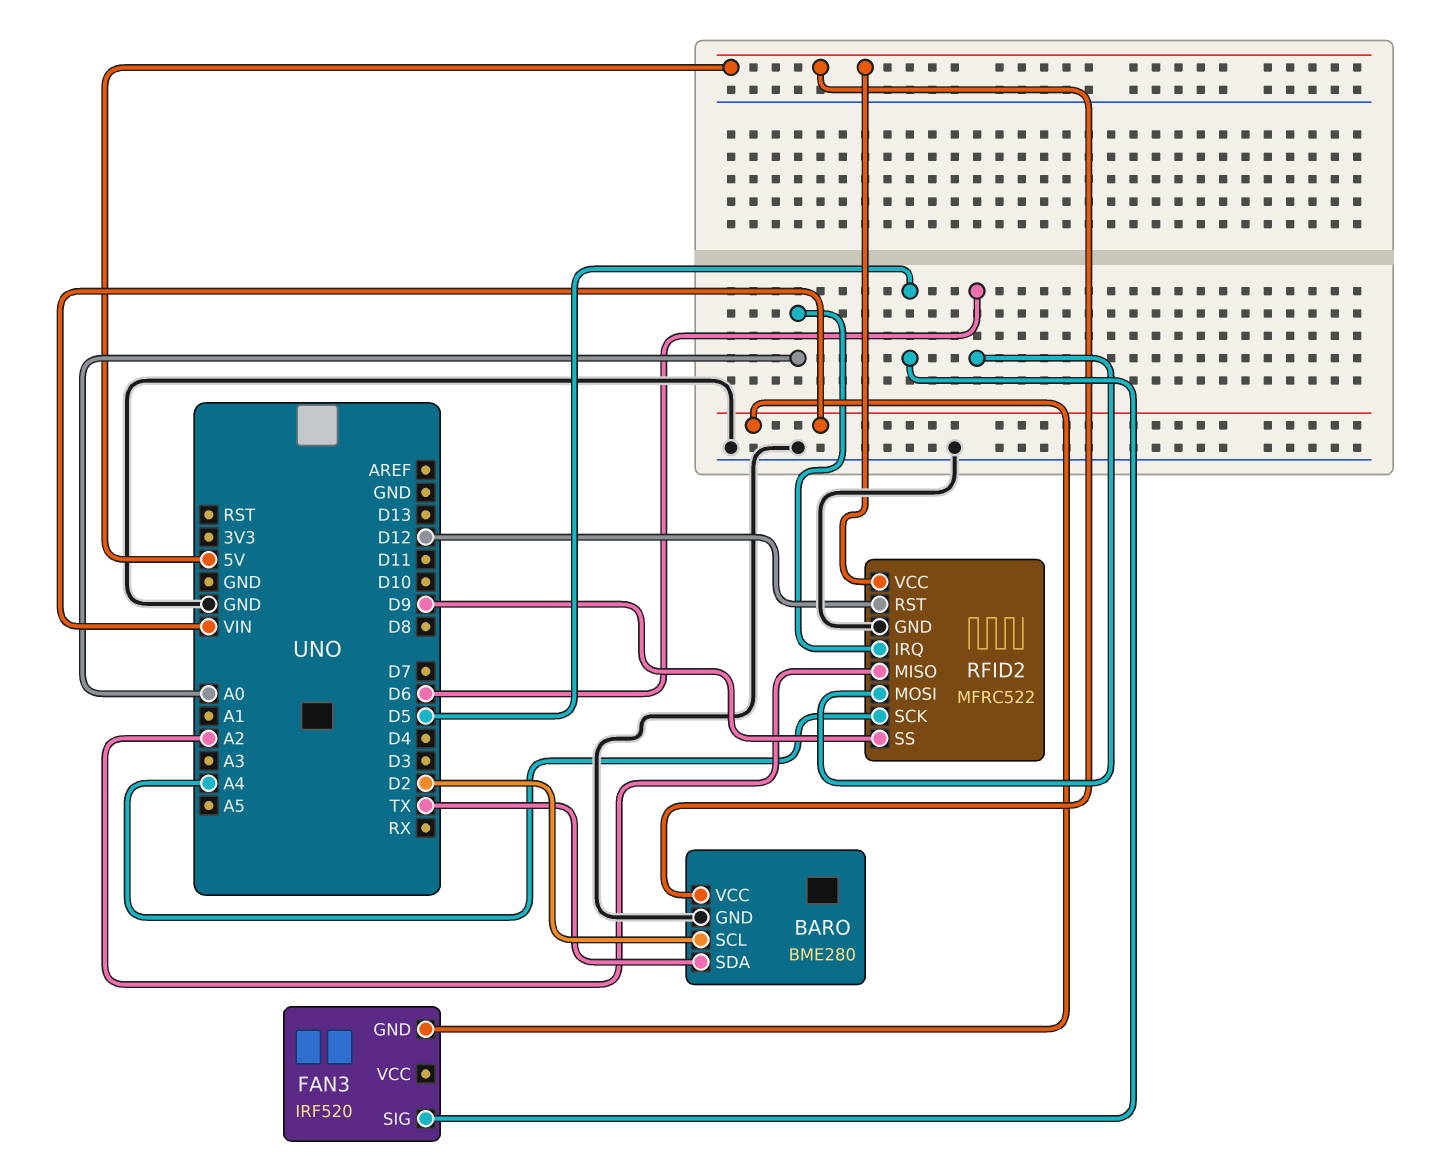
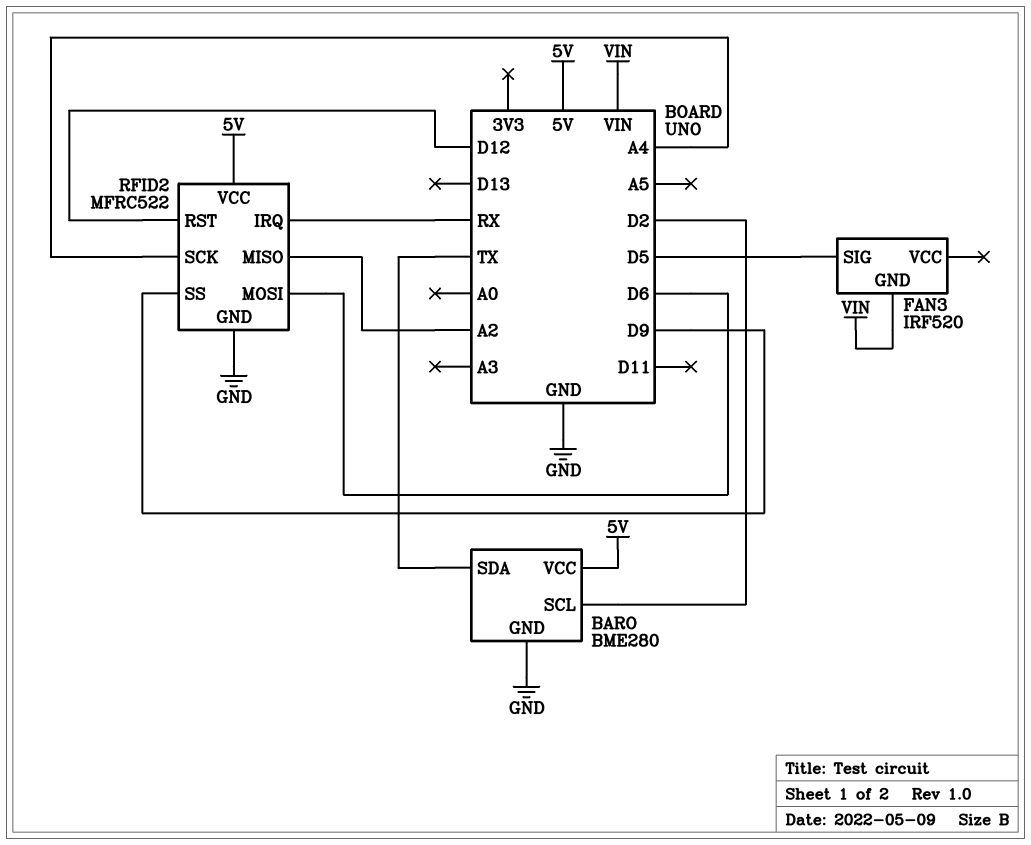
RFID2 pin IRQ: A0 -> RX

